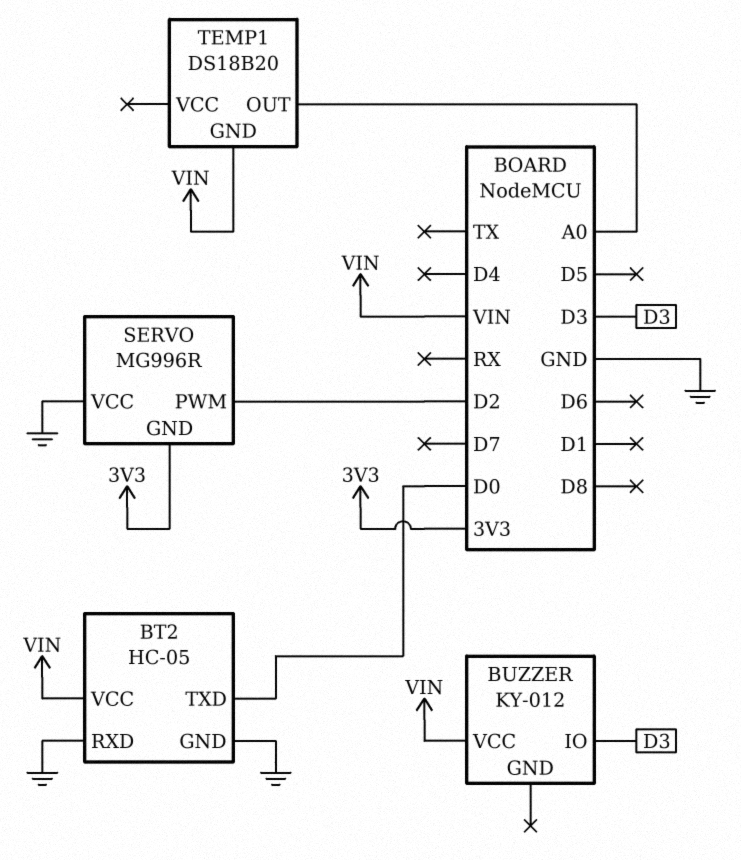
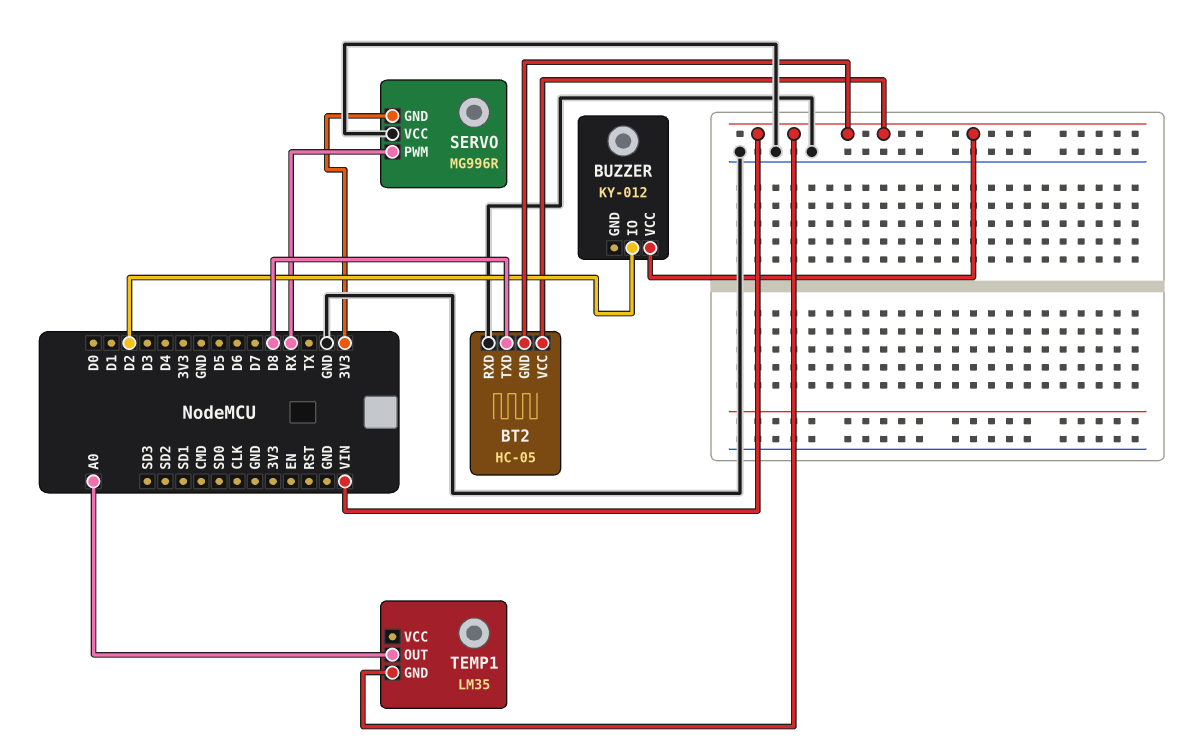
BT2 pin GND: GND -> VIN
BT2 pin TXD: D0 -> D8
BUZZER pin IO: D3 -> D2
SERVO pin PWM: D2 -> RX
TEMP1: DS18B20 -> LM35

